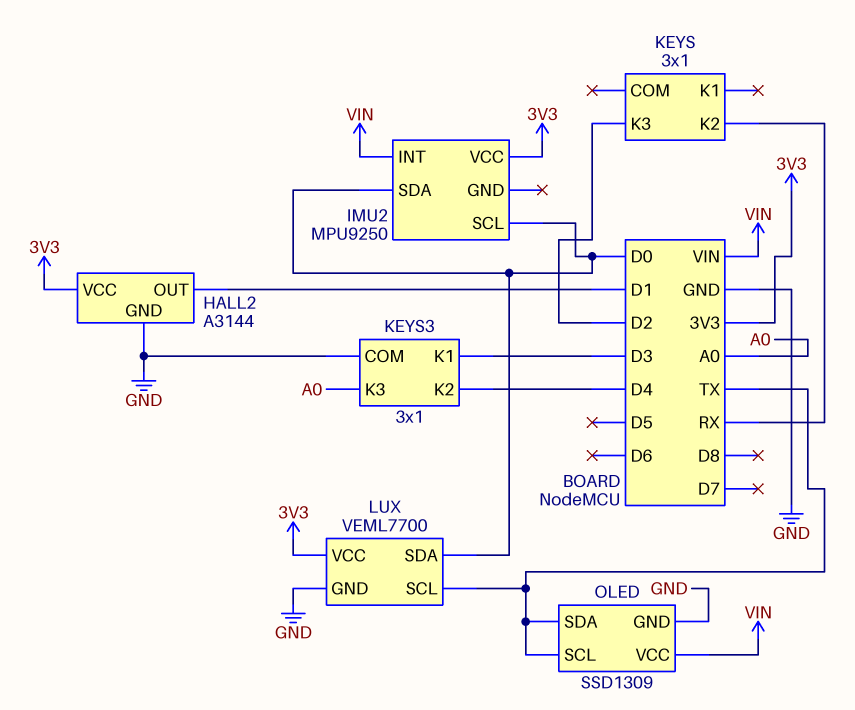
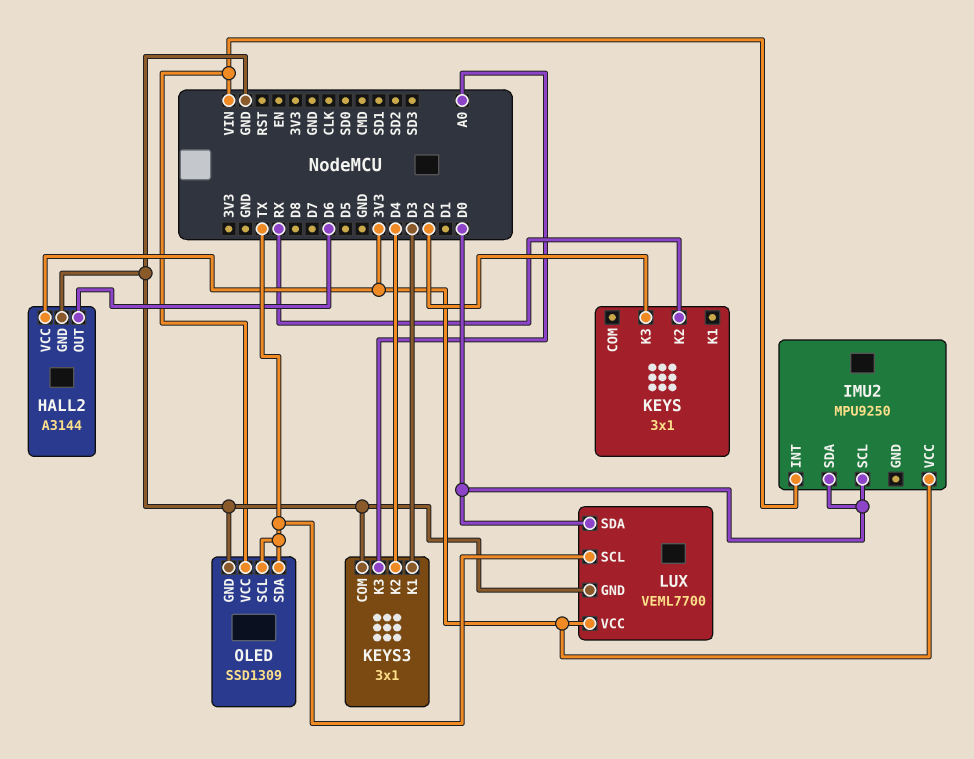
HALL2 pin OUT: D1 -> D6

